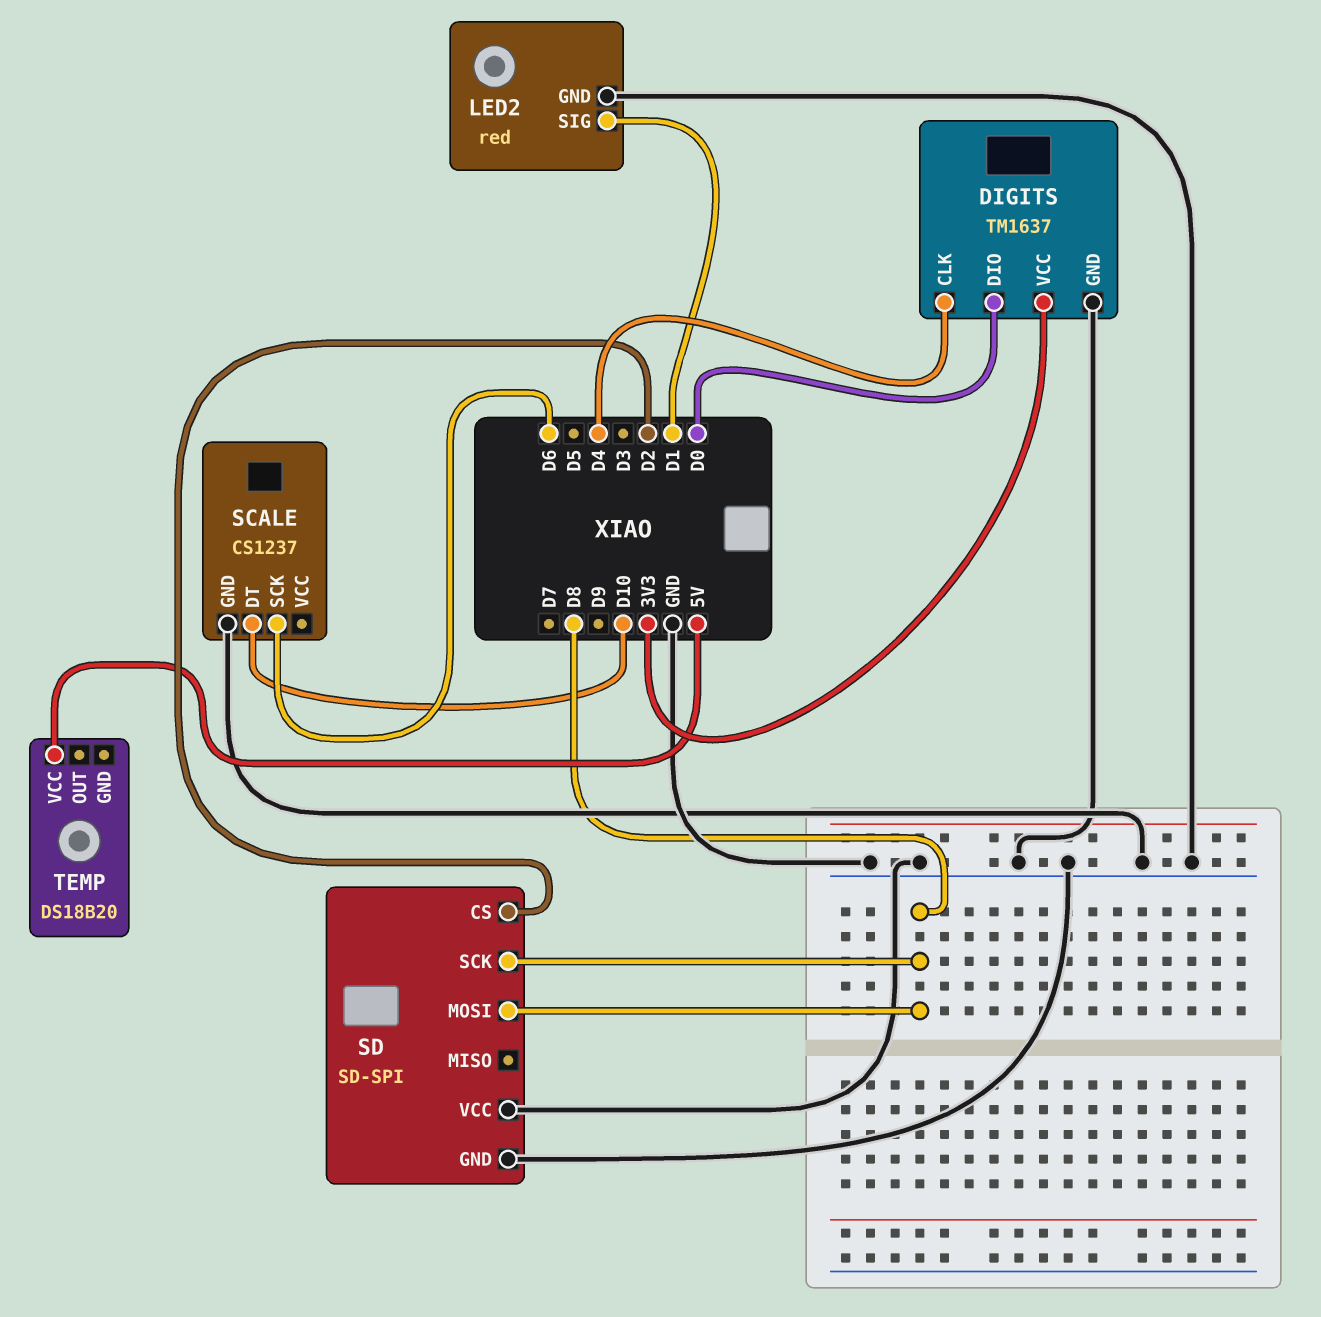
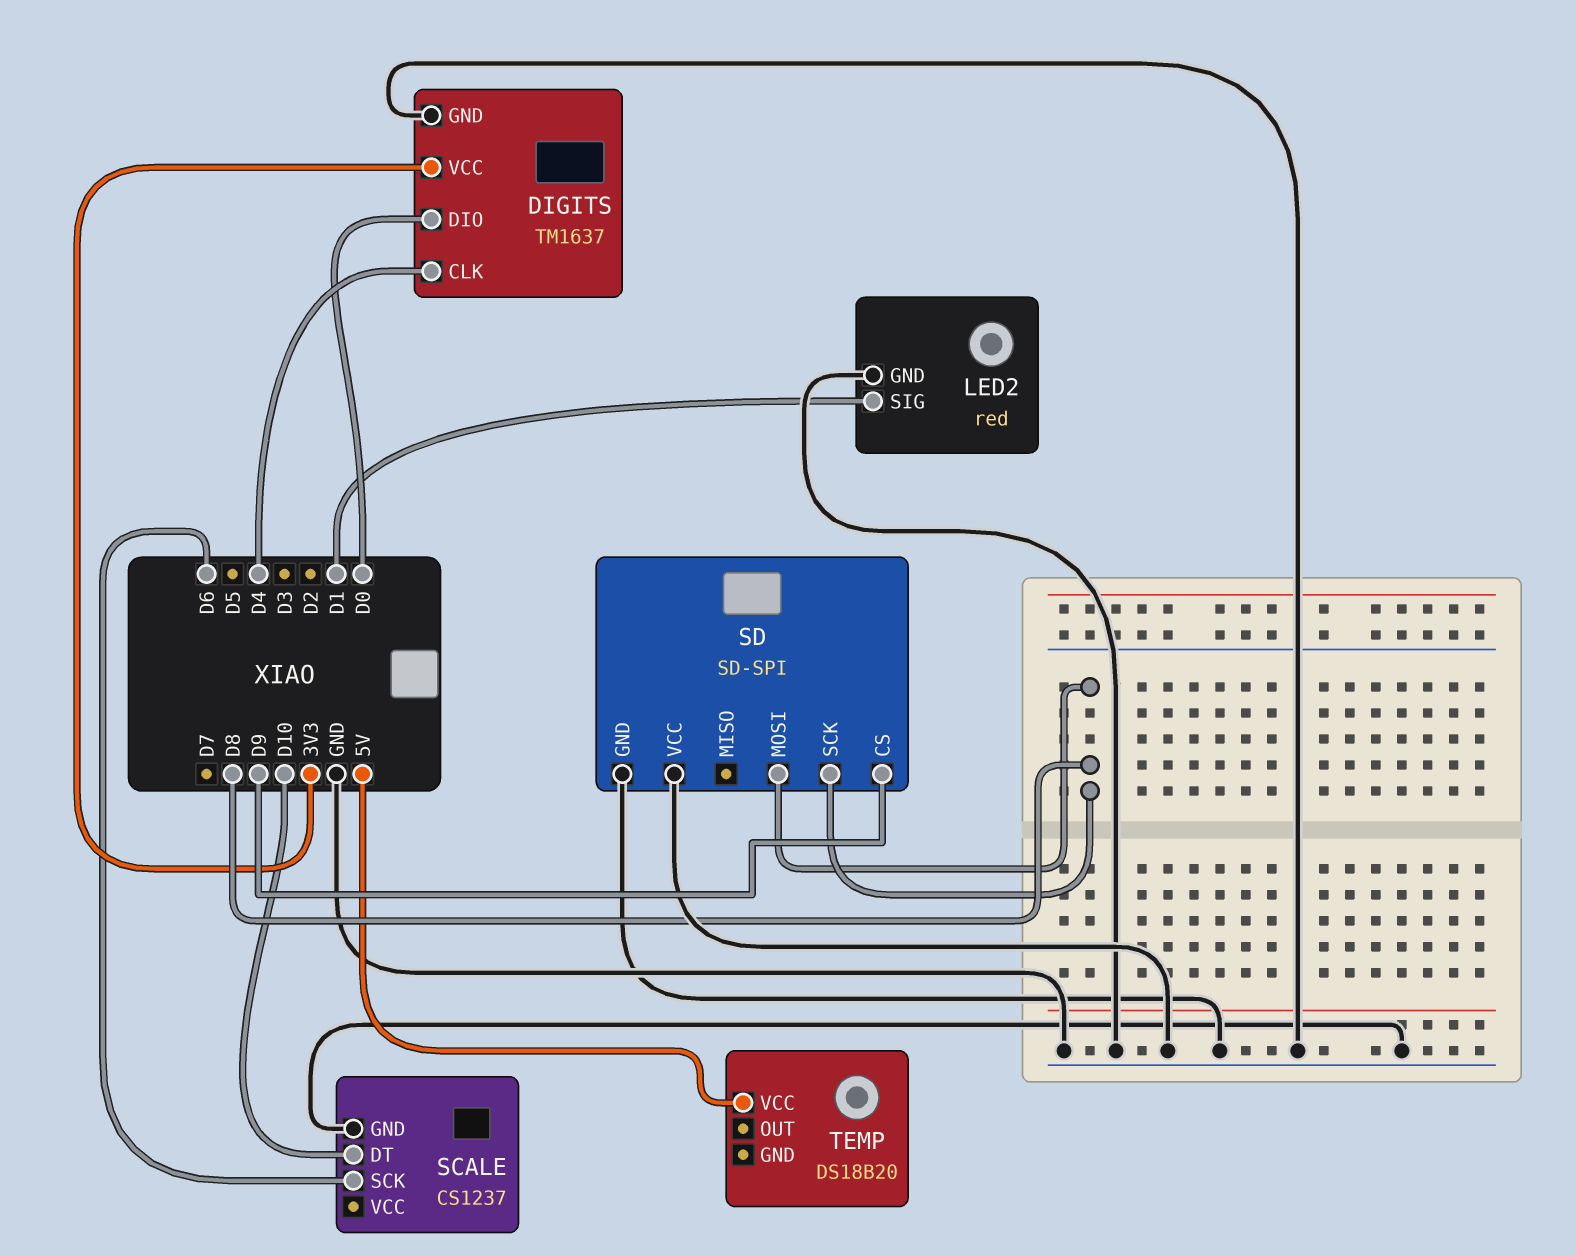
SD pin CS: D2 -> D9

